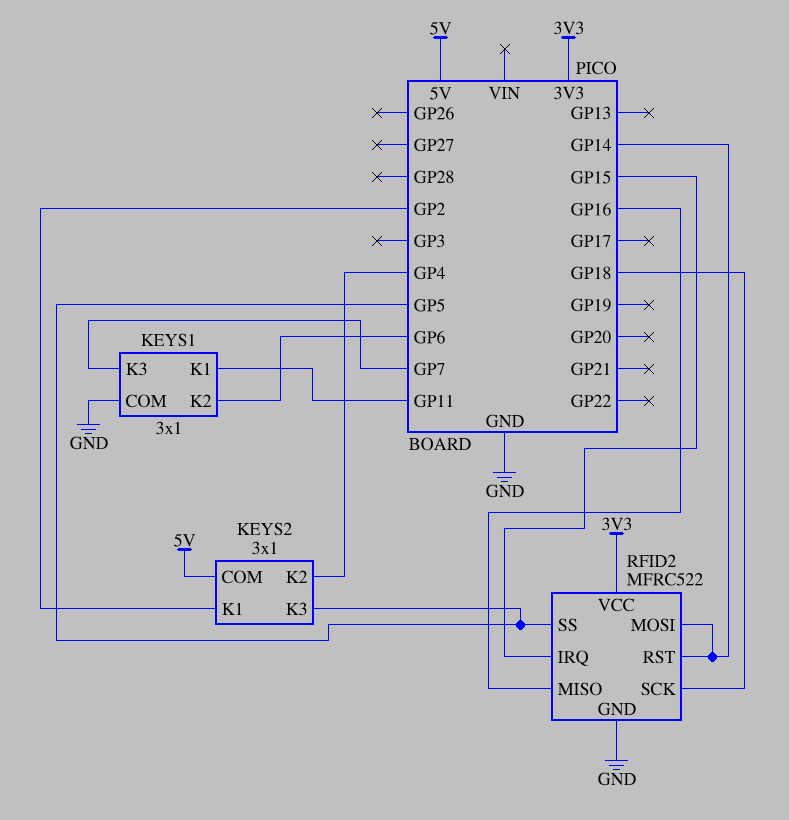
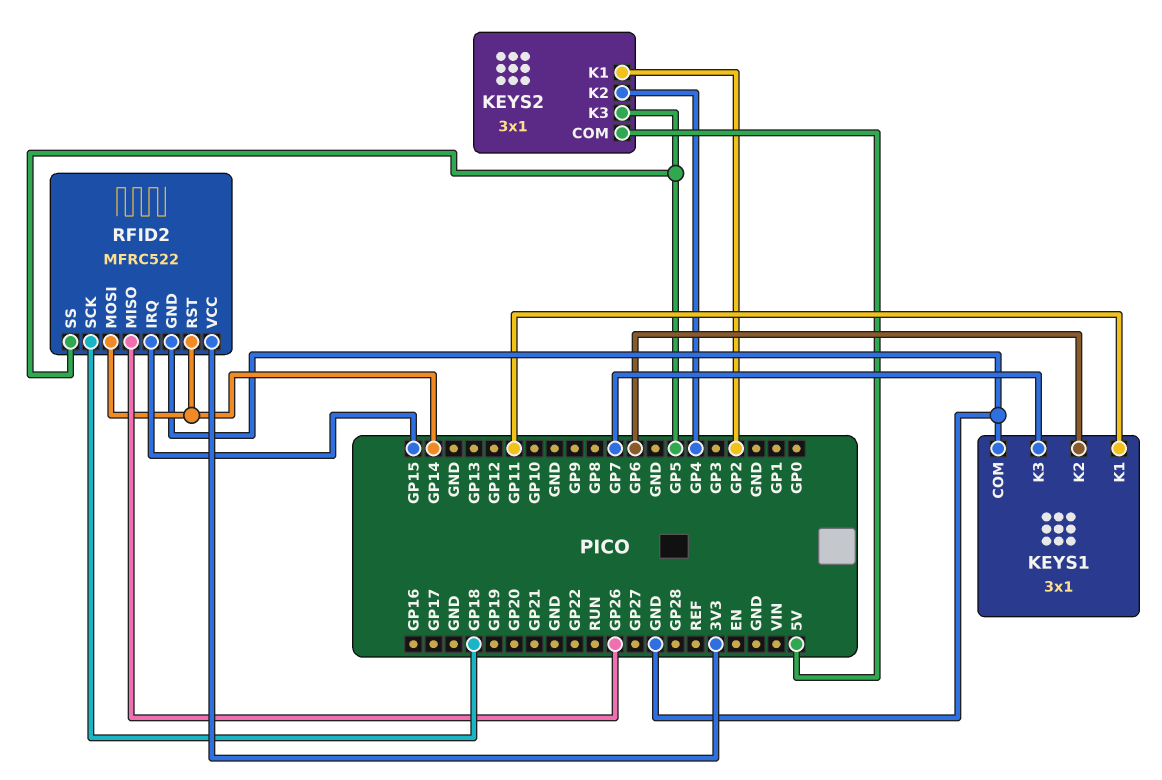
RFID2 pin MISO: GP16 -> GP26

